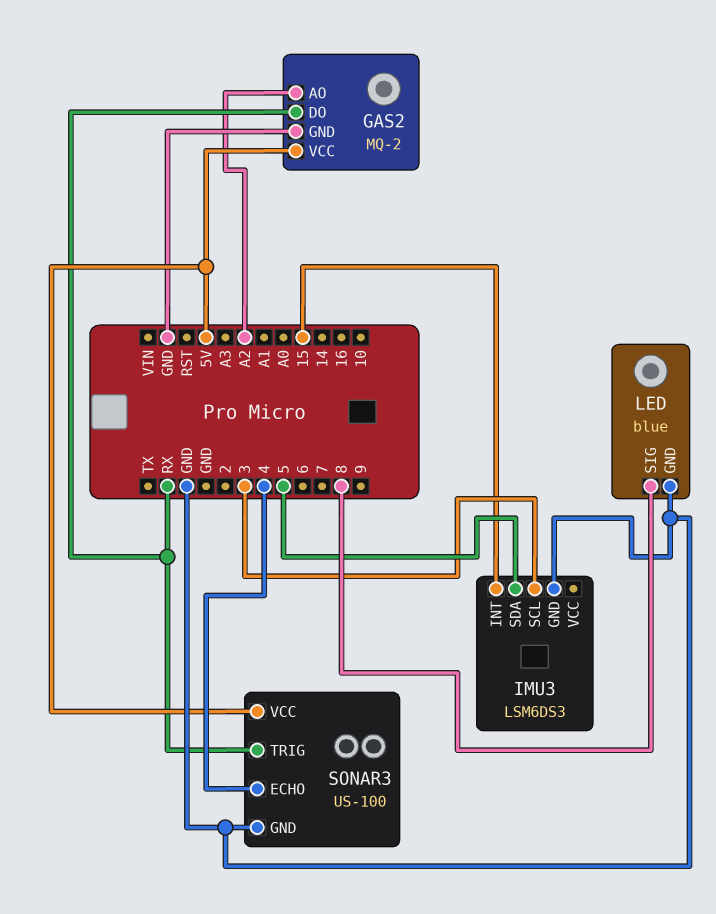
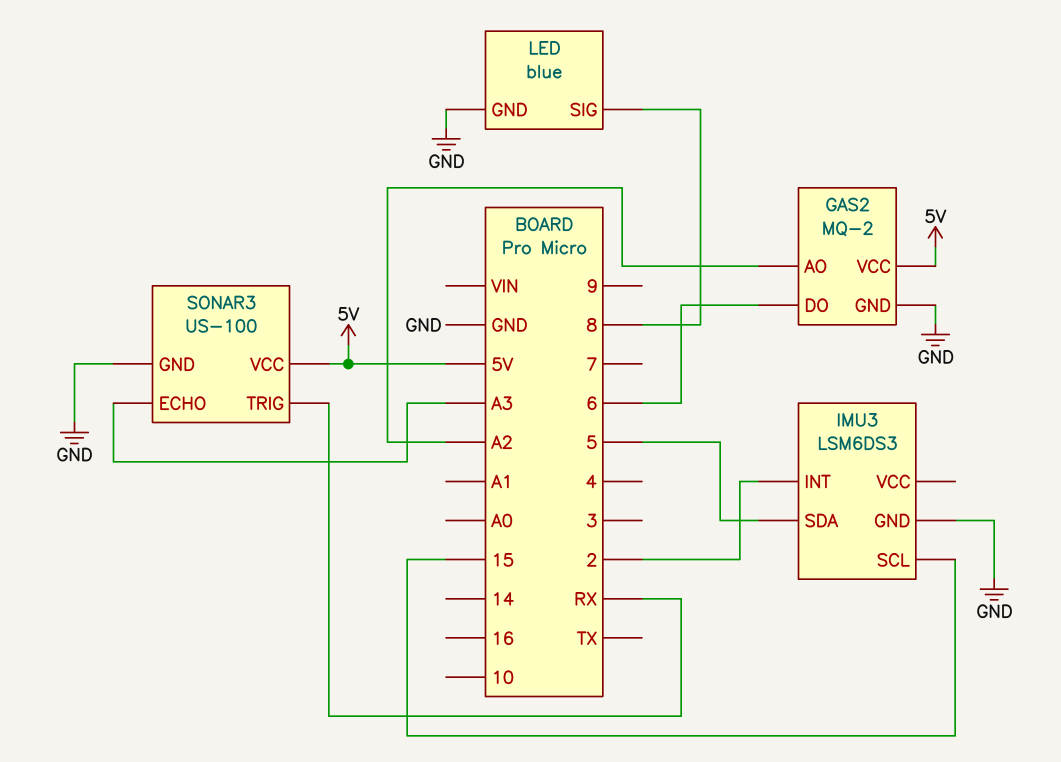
GAS2 pin DO: RX -> 6
IMU3 pin INT: 15 -> 2
IMU3 pin SCL: 3 -> 15
SONAR3 pin ECHO: 4 -> A3

